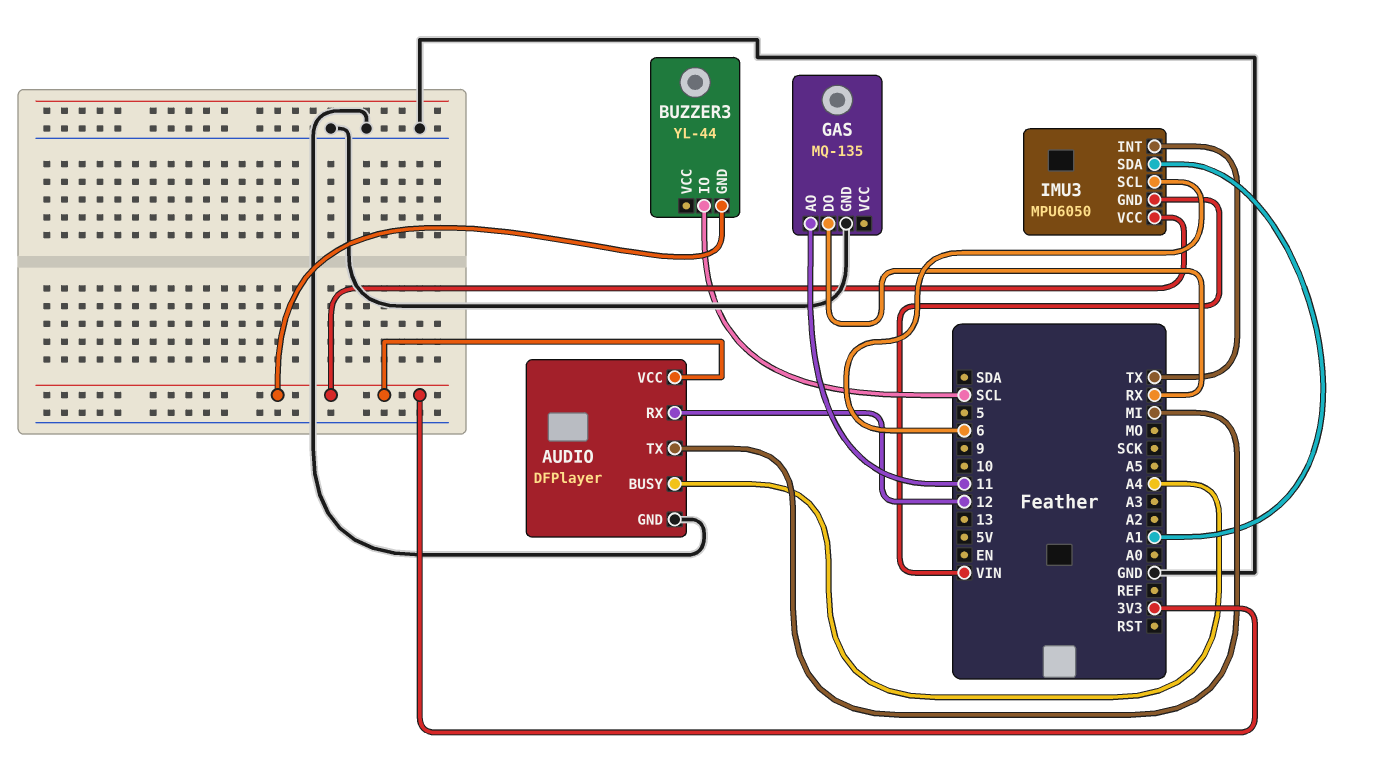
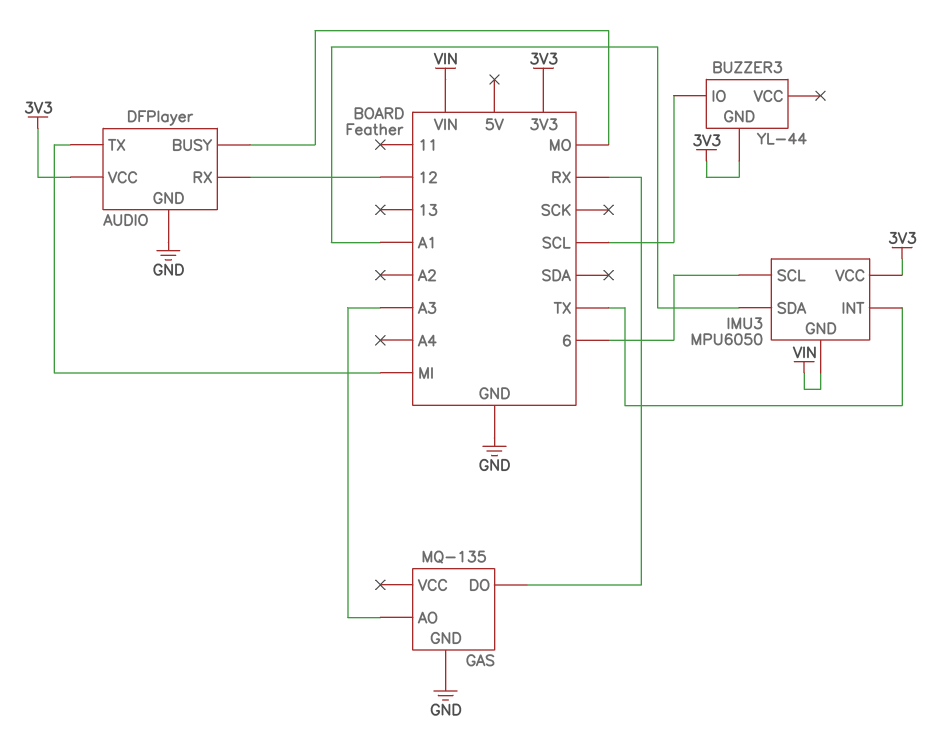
AUDIO pin BUSY: A4 -> MO
GAS pin AO: 11 -> A3

